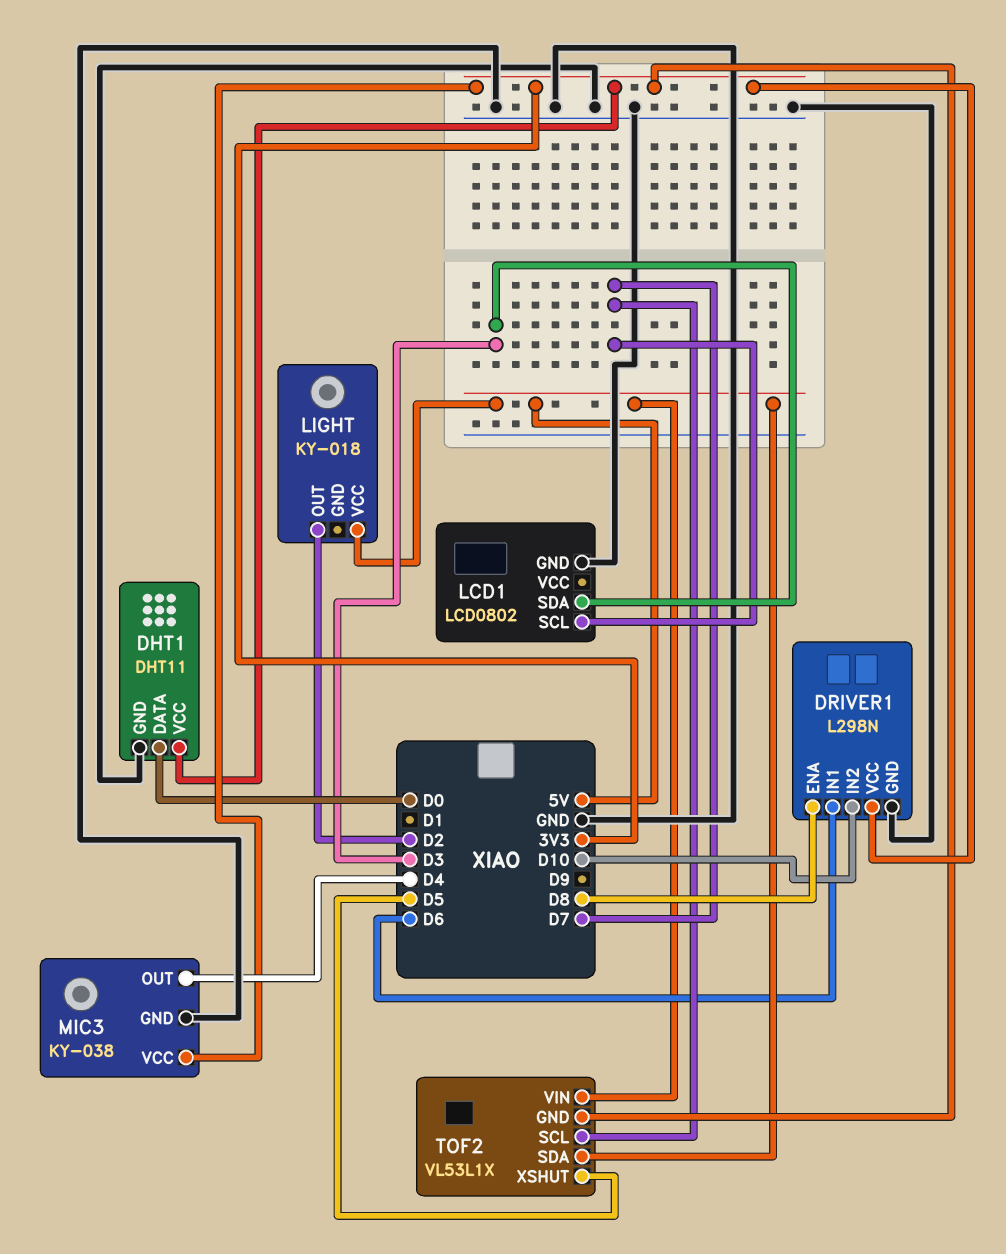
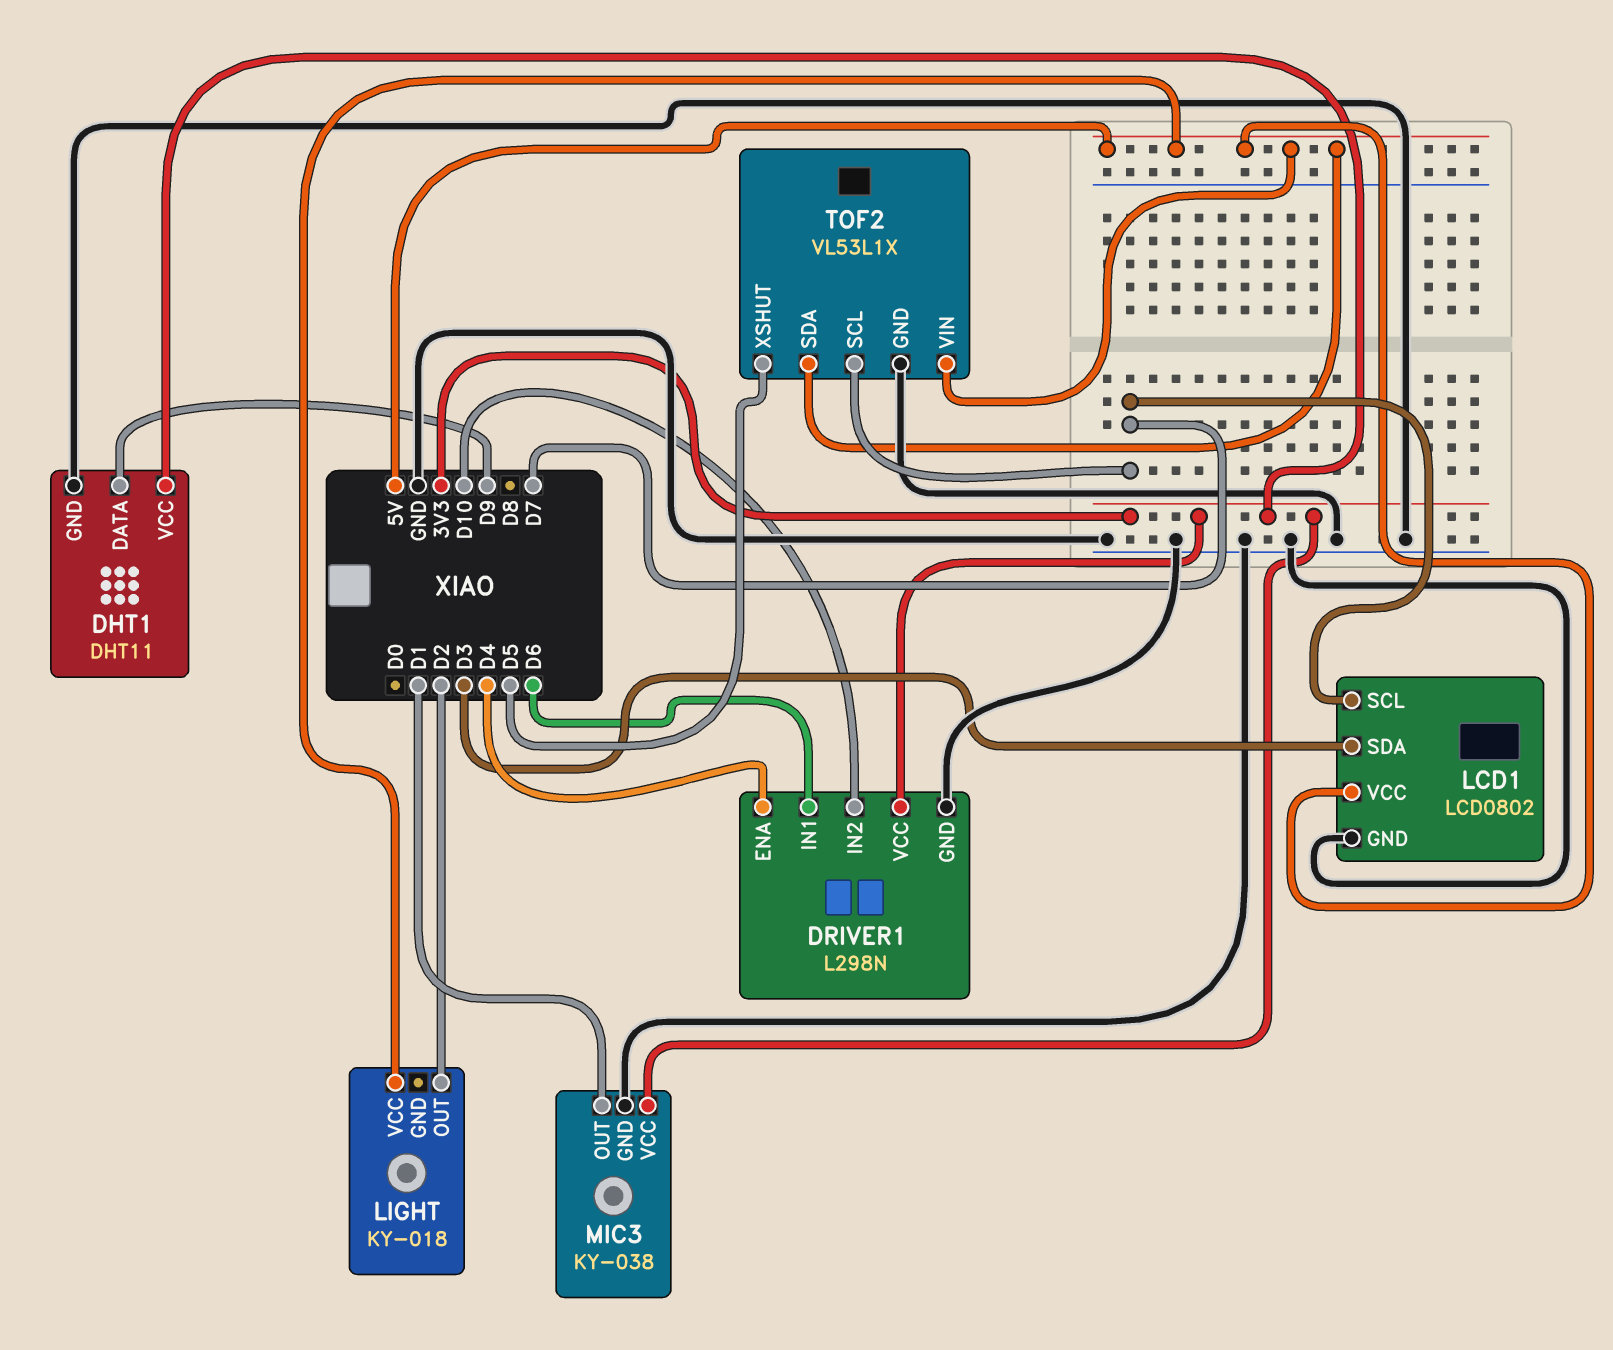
DHT1 pin DATA: D0 -> D9
DRIVER1 pin ENA: D8 -> D4
LCD1 pin VCC: none -> 5V
MIC3 pin OUT: D4 -> D1
TOF2 pin GND: 3V3 -> GND

